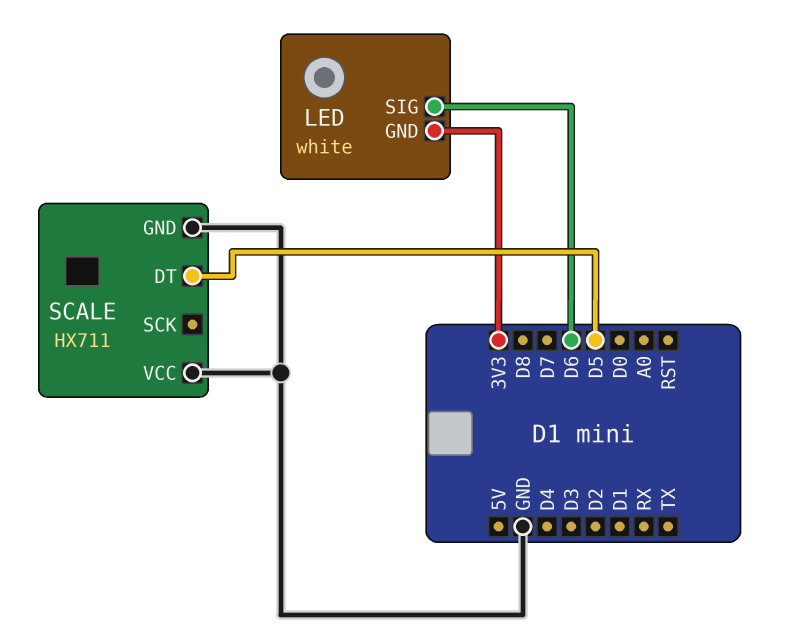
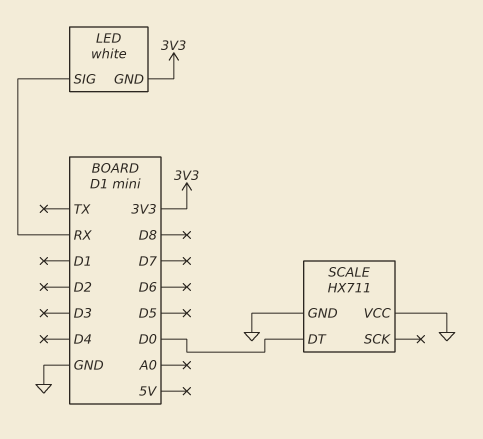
LED pin SIG: D6 -> RX
SCALE pin DT: D5 -> D0

